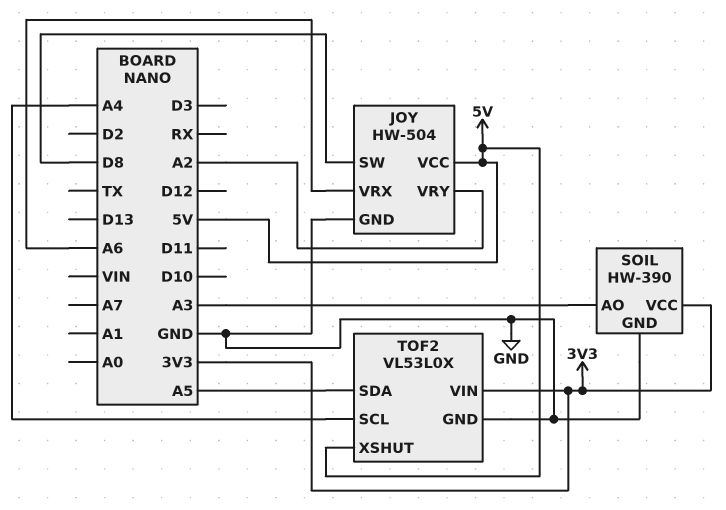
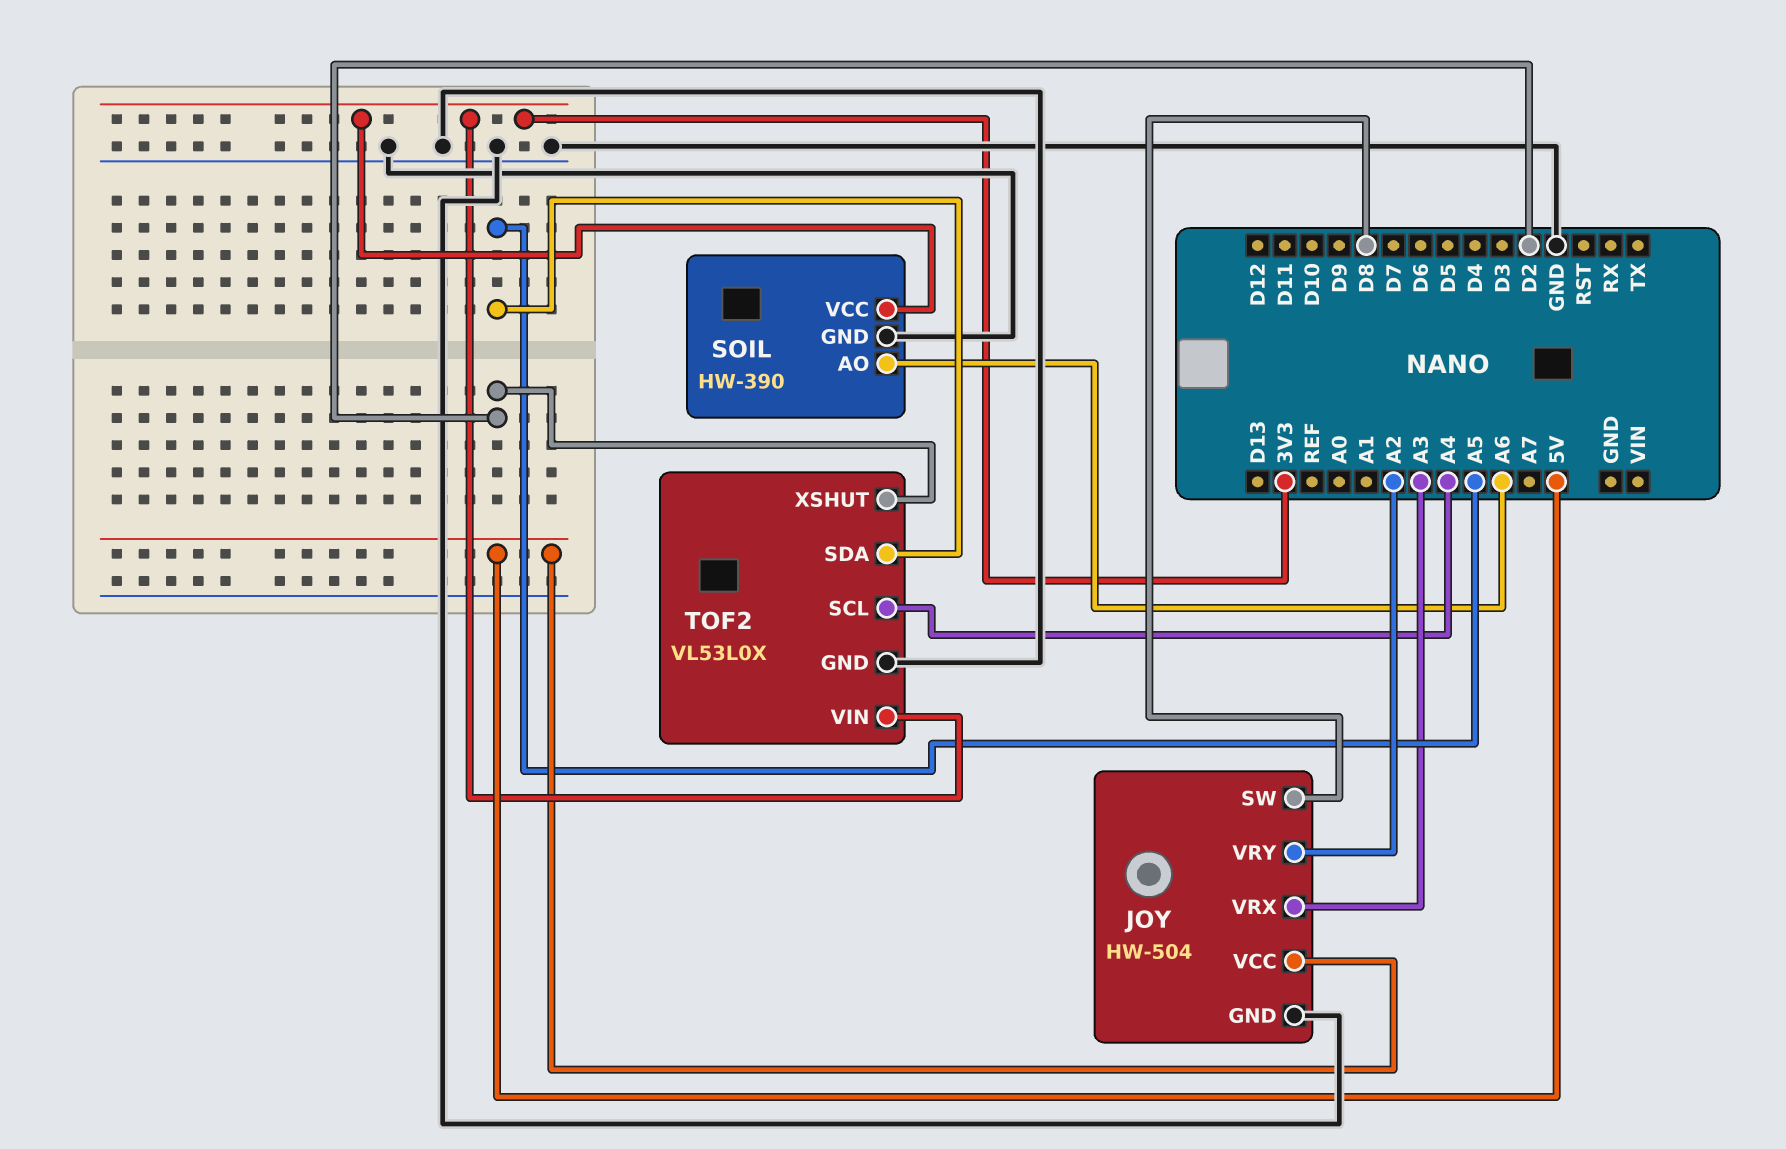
JOY pin VRX: A6 -> A3
SOIL pin AO: A3 -> A6
TOF2 pin XSHUT: 5V -> D2

